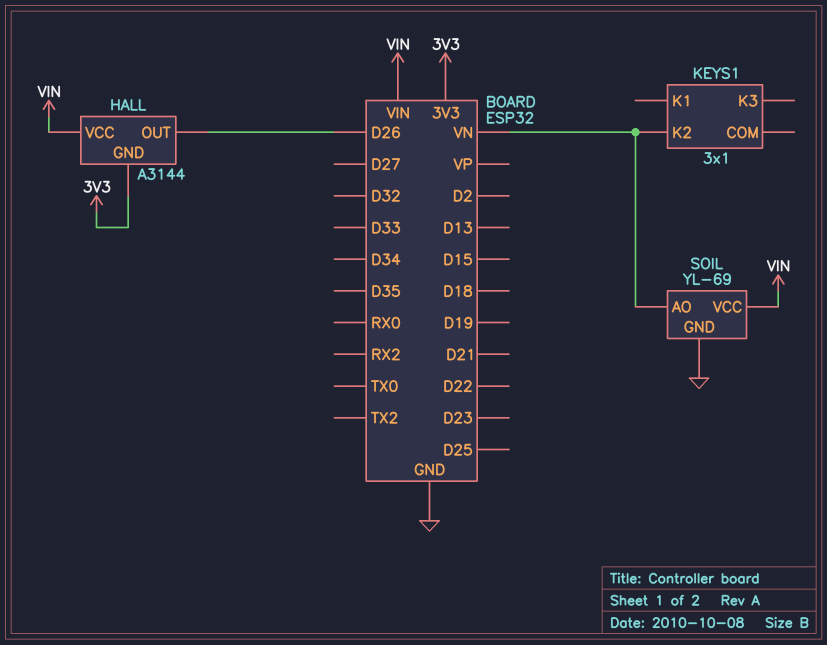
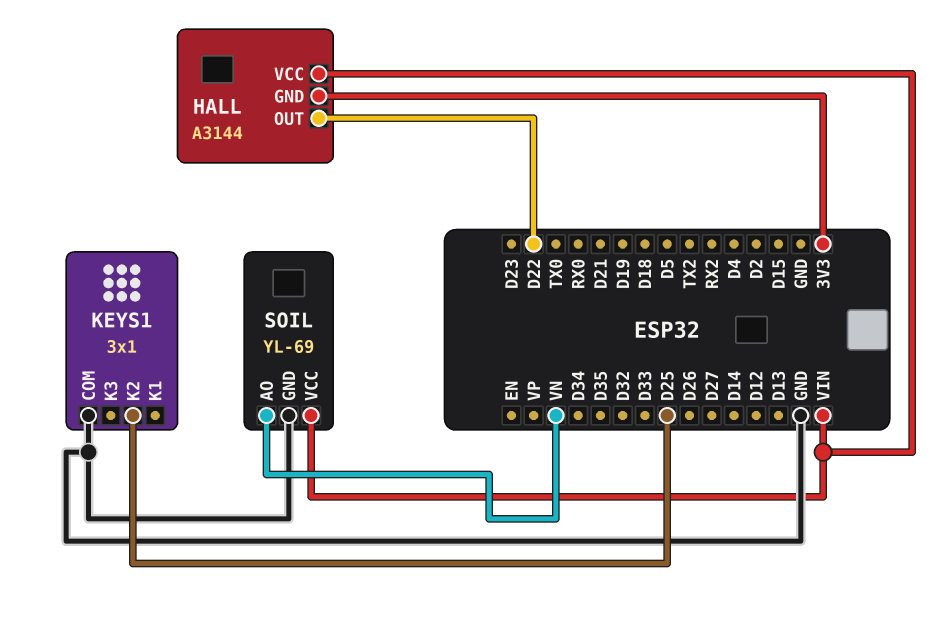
HALL pin OUT: D26 -> D22
KEYS1 pin COM: none -> GND
KEYS1 pin K2: VN -> D25

